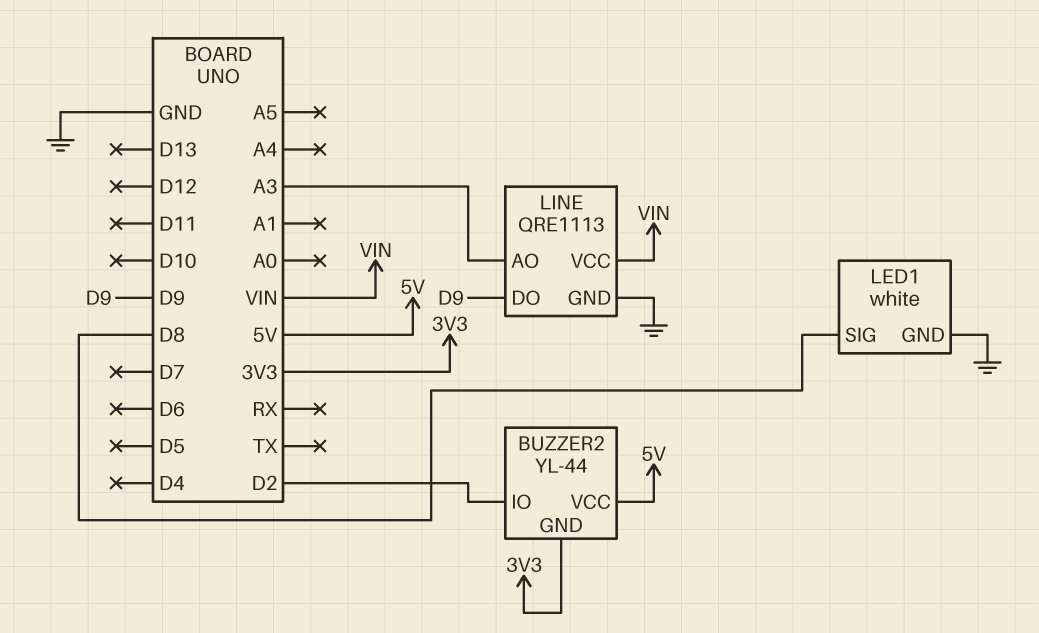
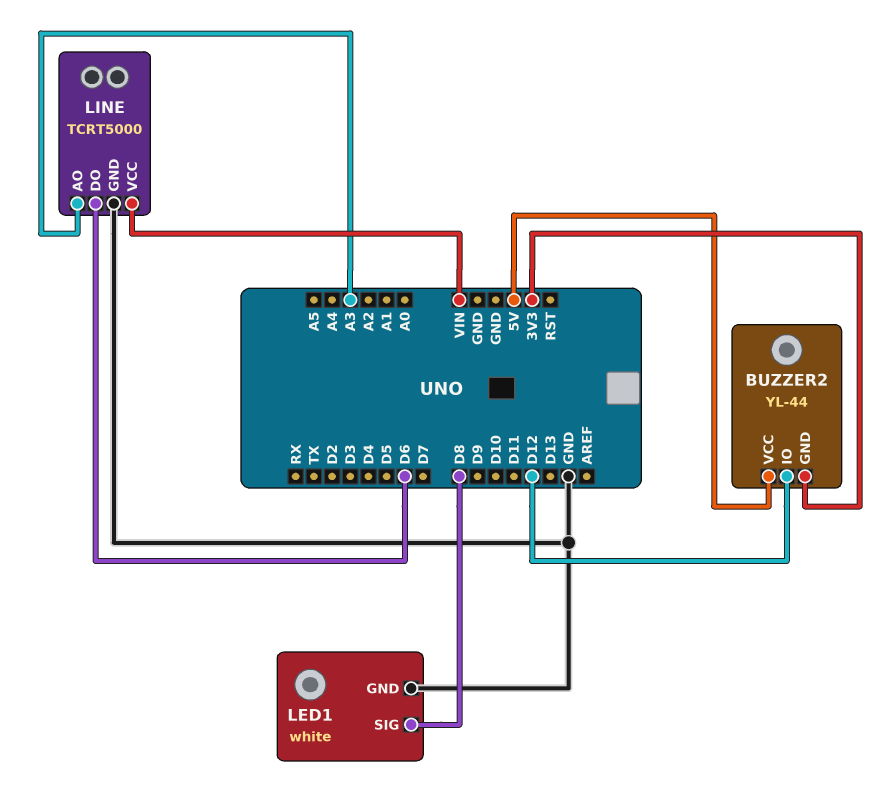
BUZZER2 pin IO: D2 -> D12
LINE: QRE1113 -> TCRT5000
LINE pin DO: D9 -> D6

